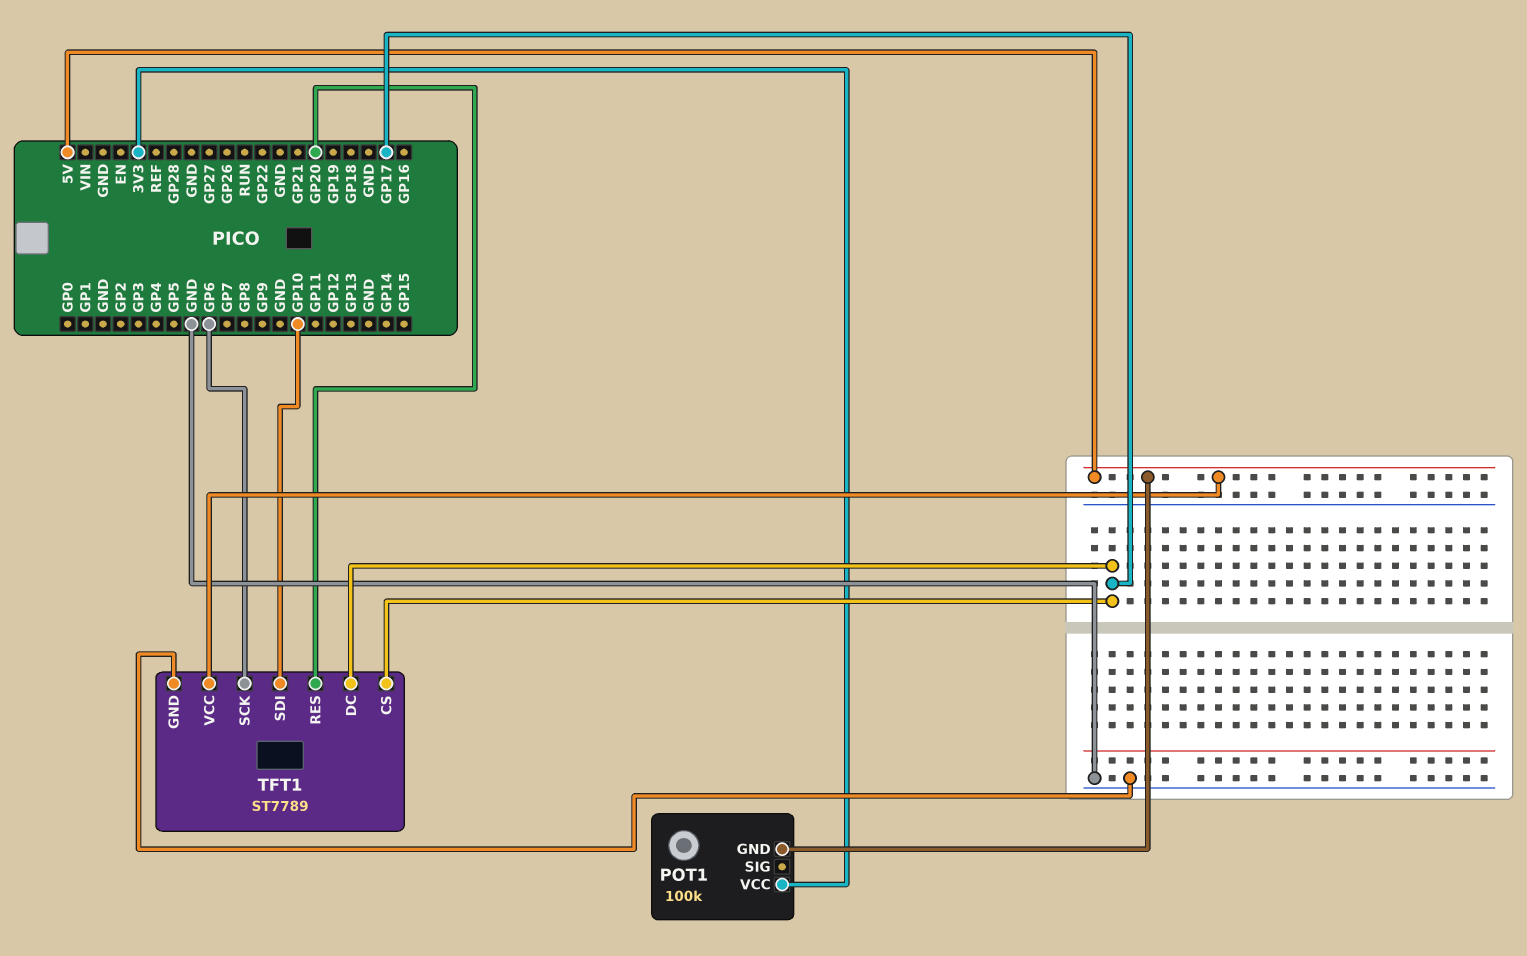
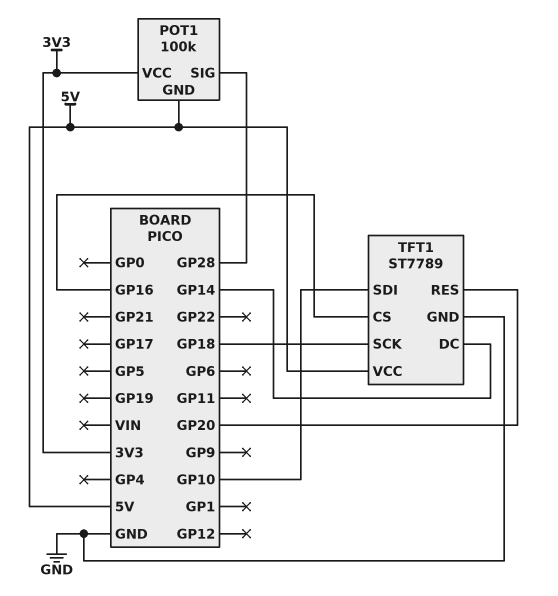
POT1 pin SIG: none -> GP28
TFT1 pin CS: GP17 -> GP16
TFT1 pin DC: GP17 -> GP14
TFT1 pin SCK: GP6 -> GP18

